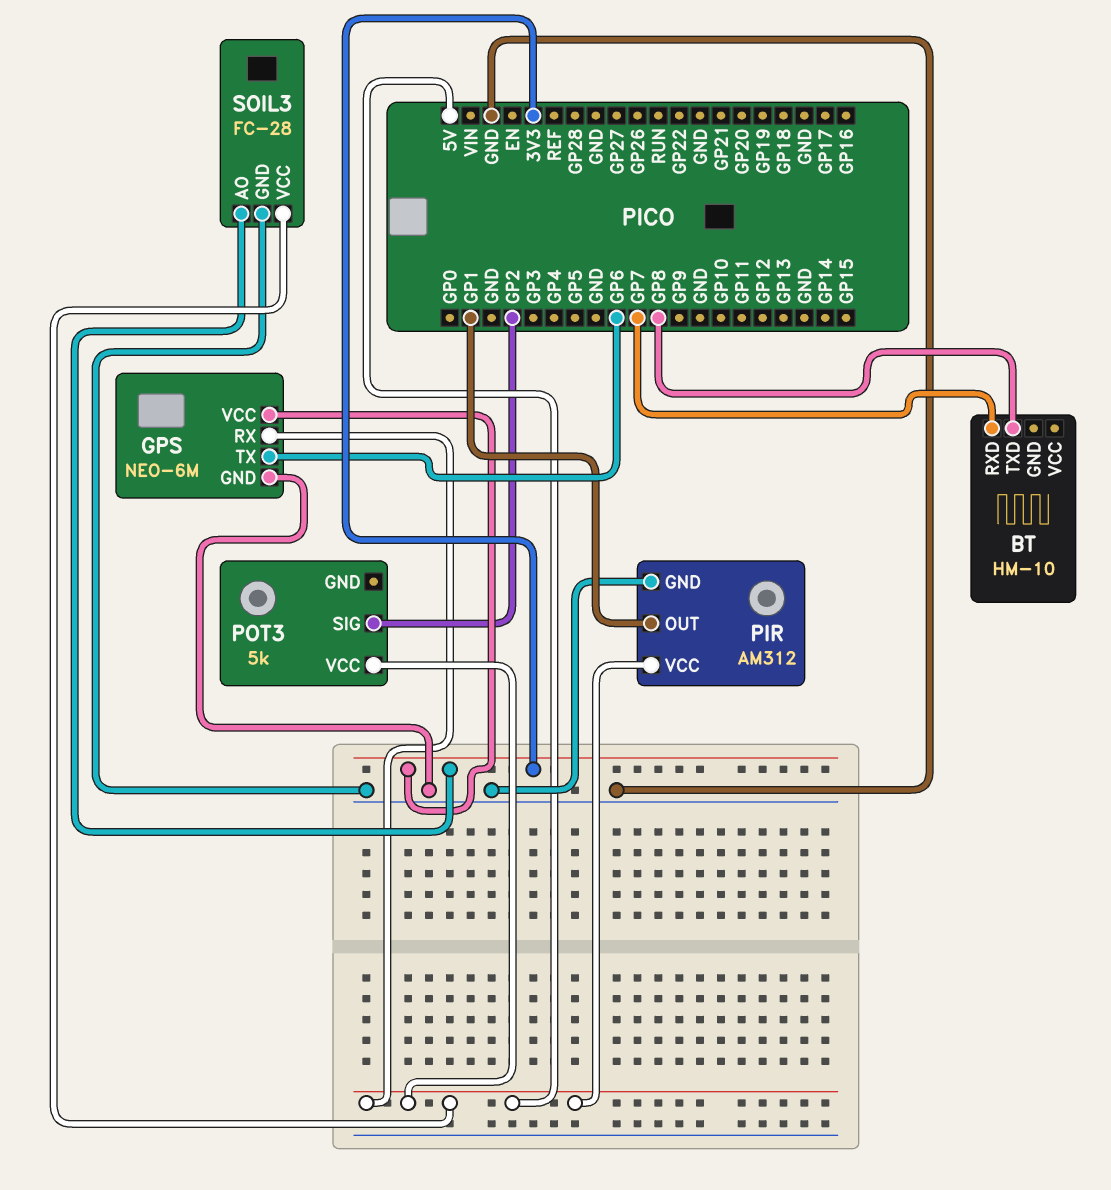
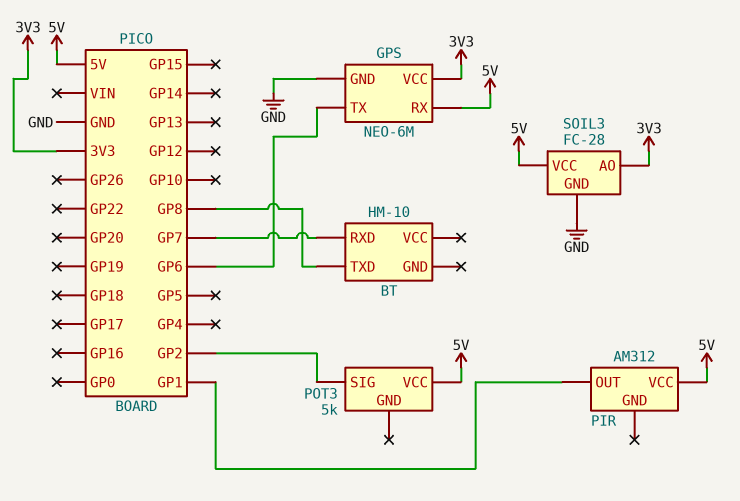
PIR pin GND: GND -> none

